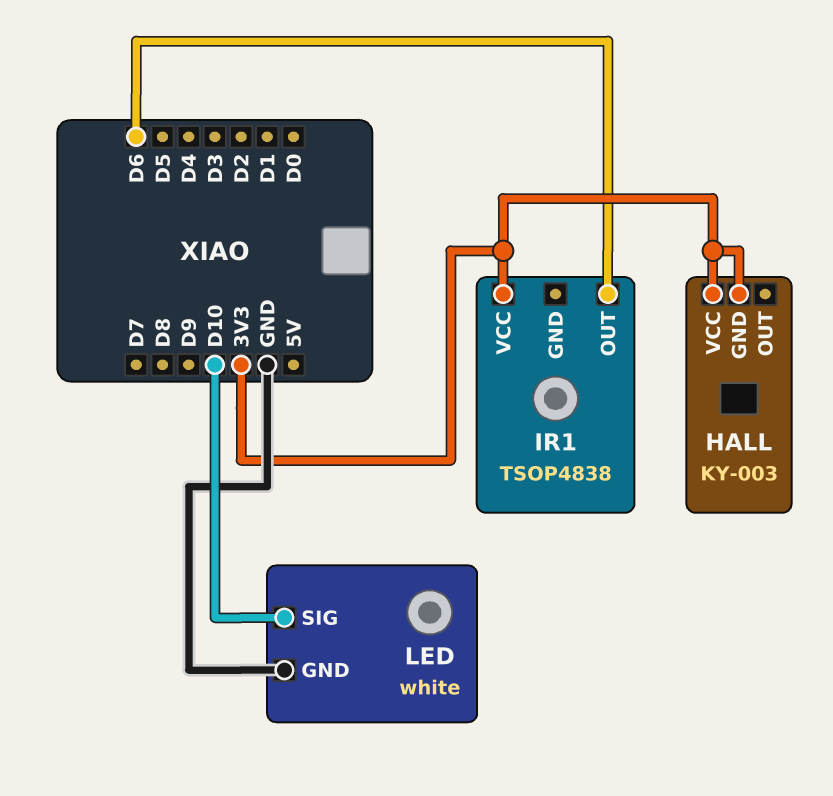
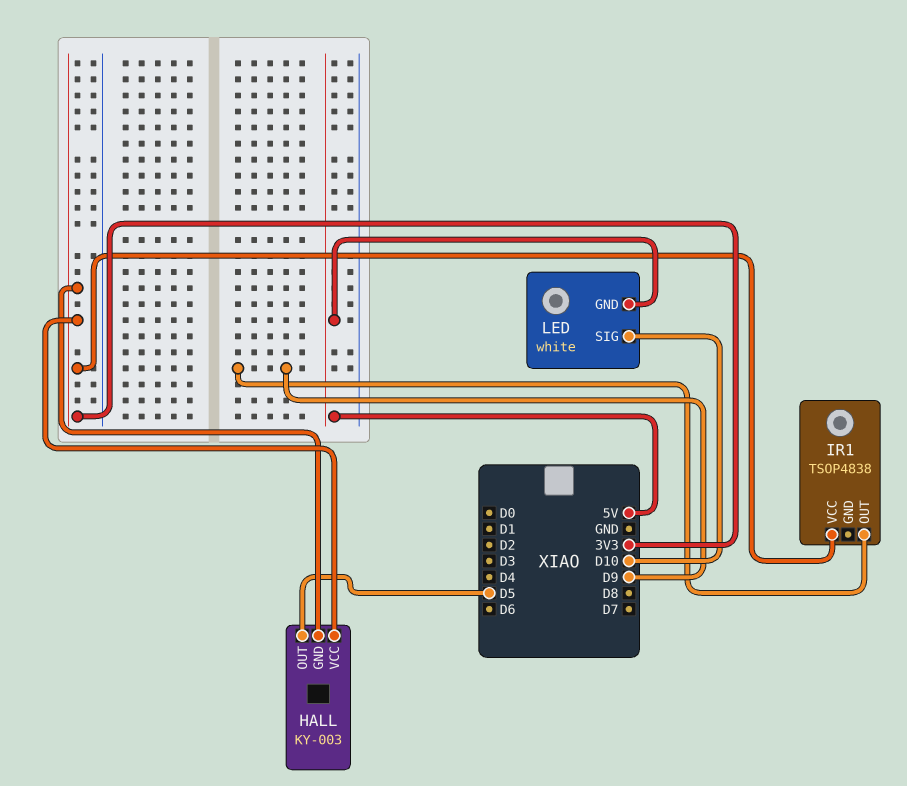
HALL pin OUT: none -> D5
IR1 pin OUT: D6 -> D9
LED pin GND: GND -> 5V

